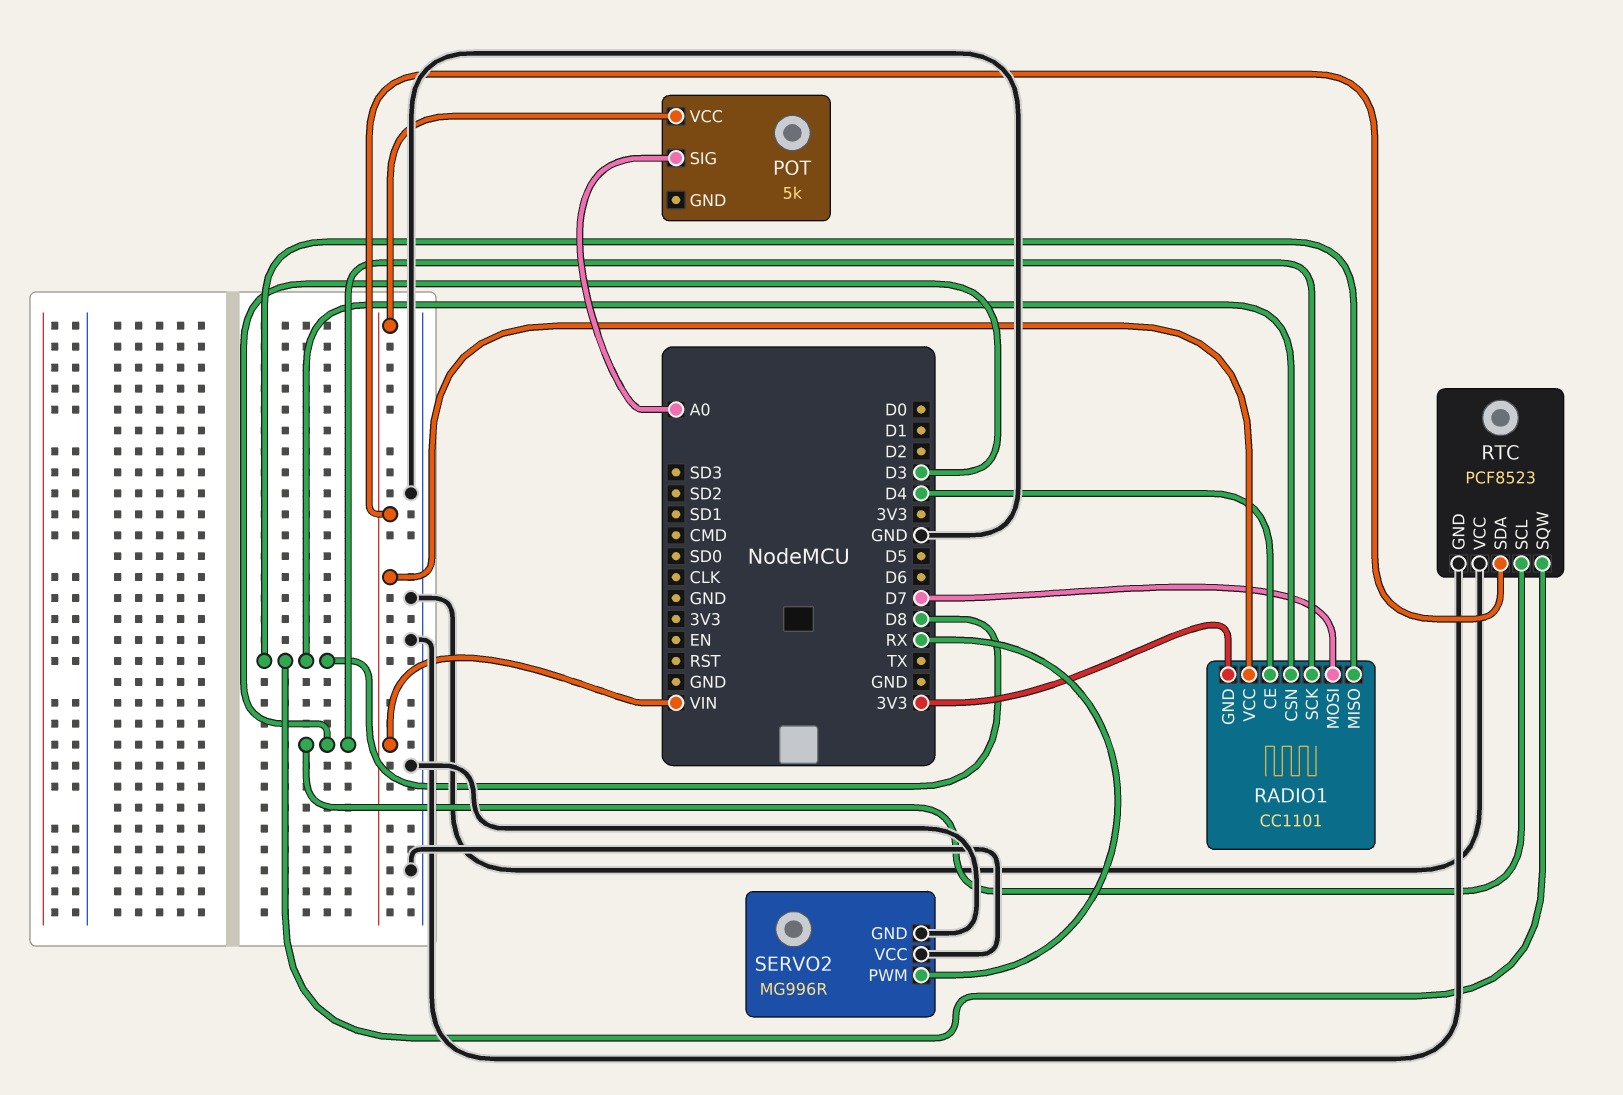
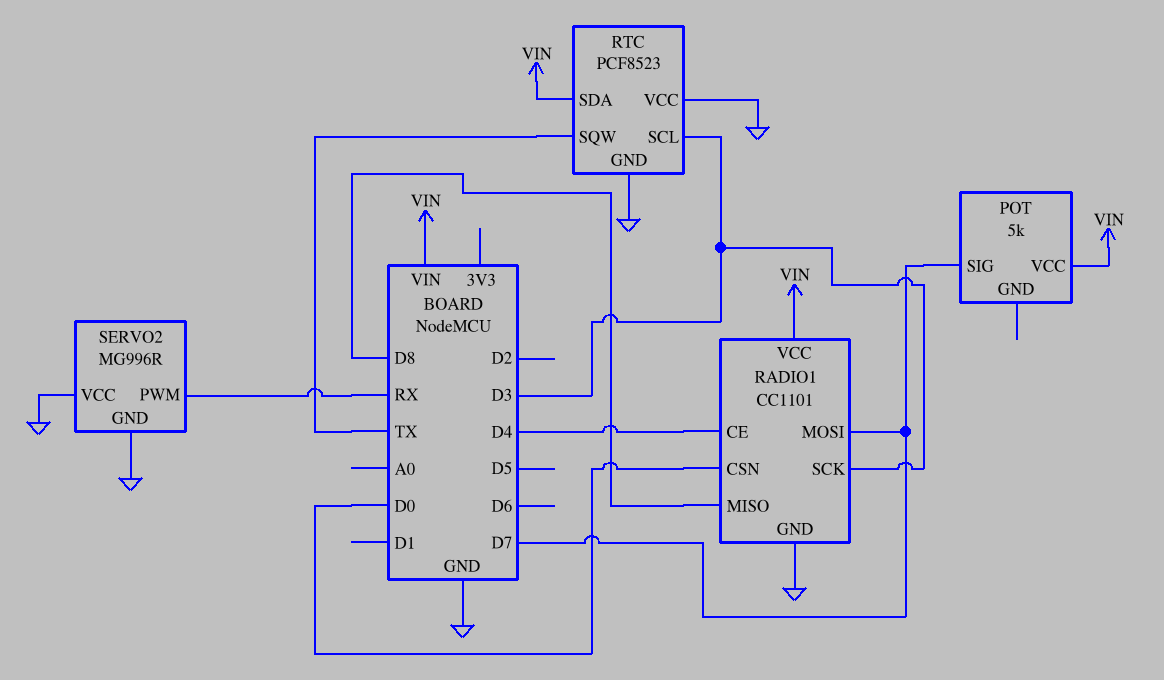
POT pin SIG: A0 -> D7
RADIO1 pin CSN: D8 -> D0
RADIO1 pin GND: 3V3 -> GND
RTC pin SQW: D8 -> TX

